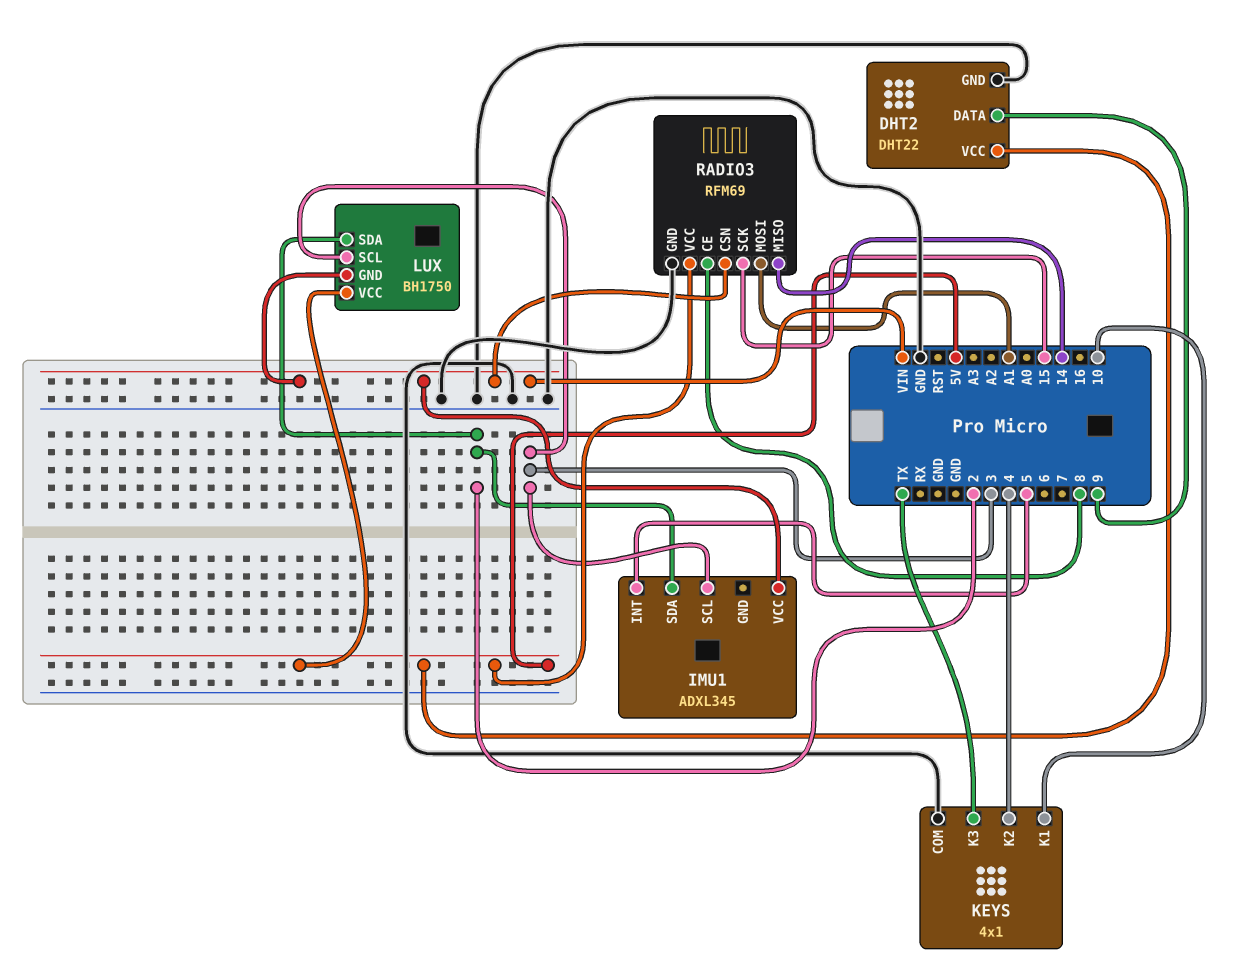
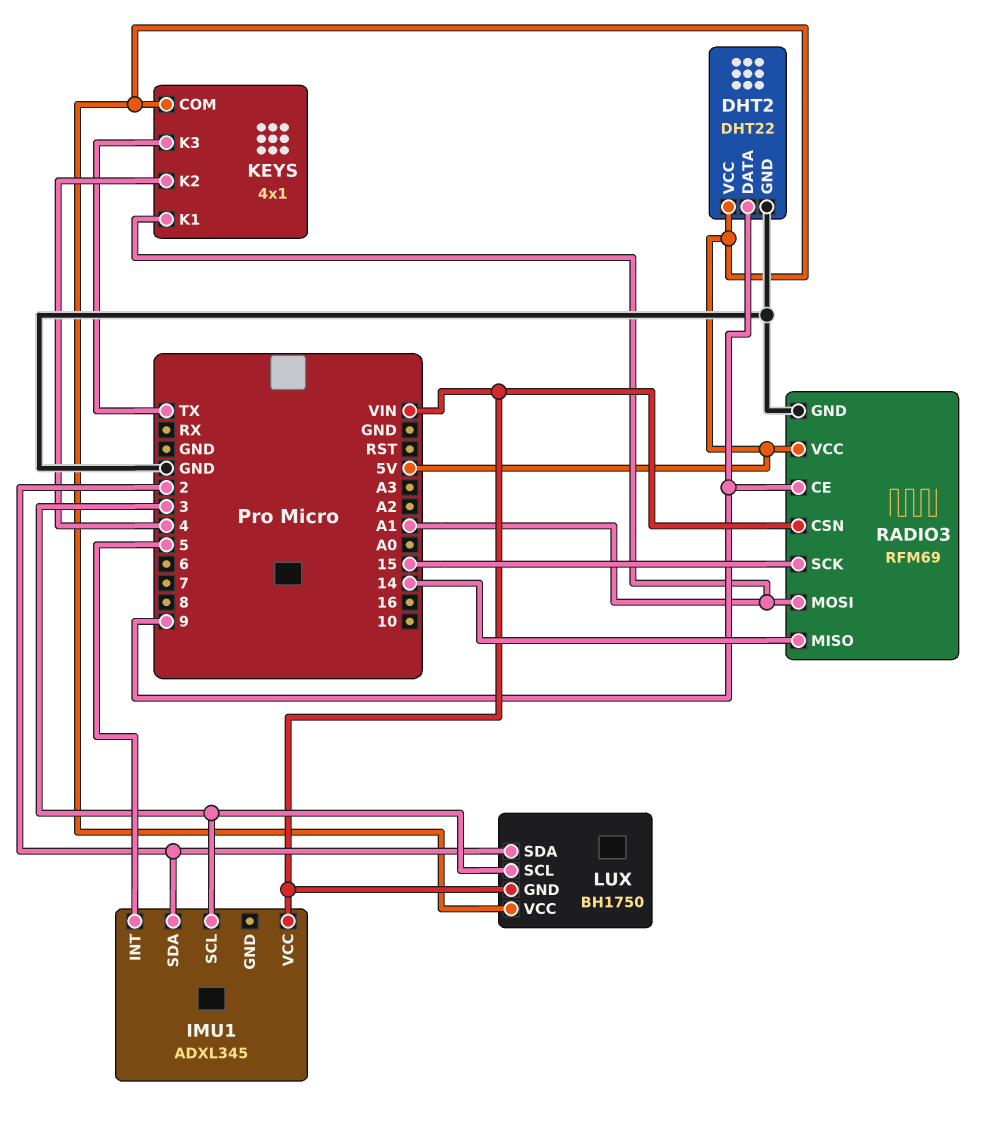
KEYS pin COM: GND -> 5V
KEYS pin K1: 10 -> A1
RADIO3 pin CE: 8 -> 9

